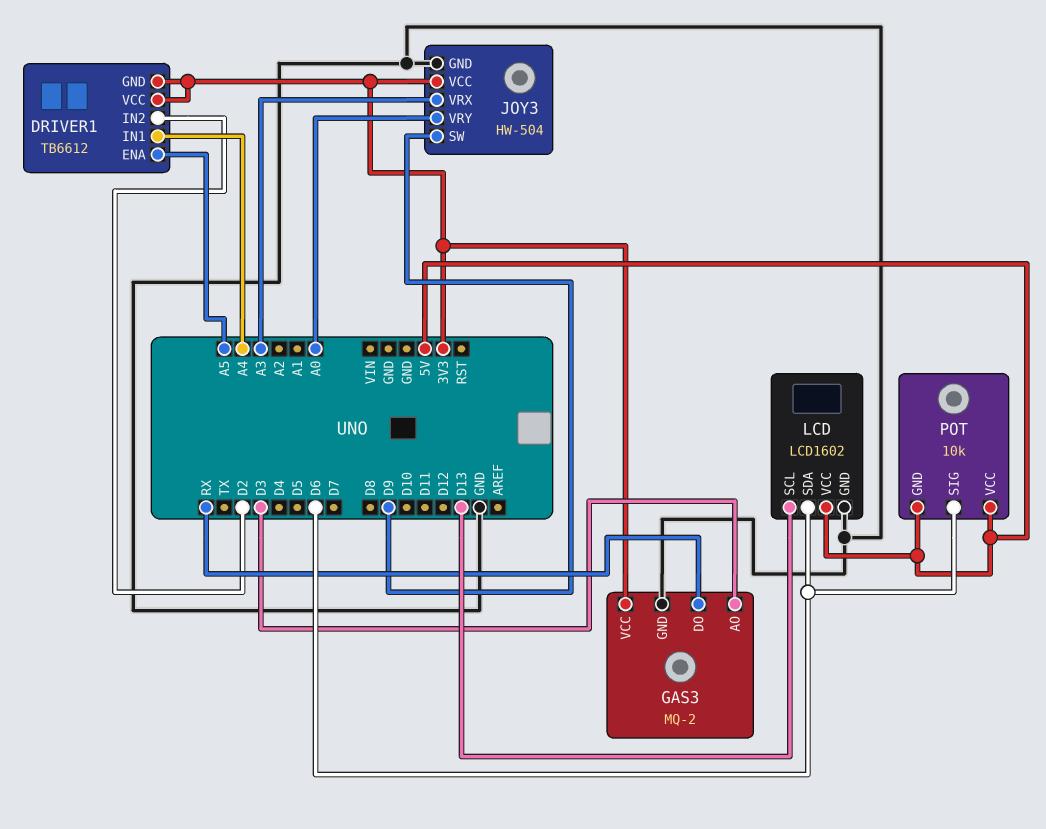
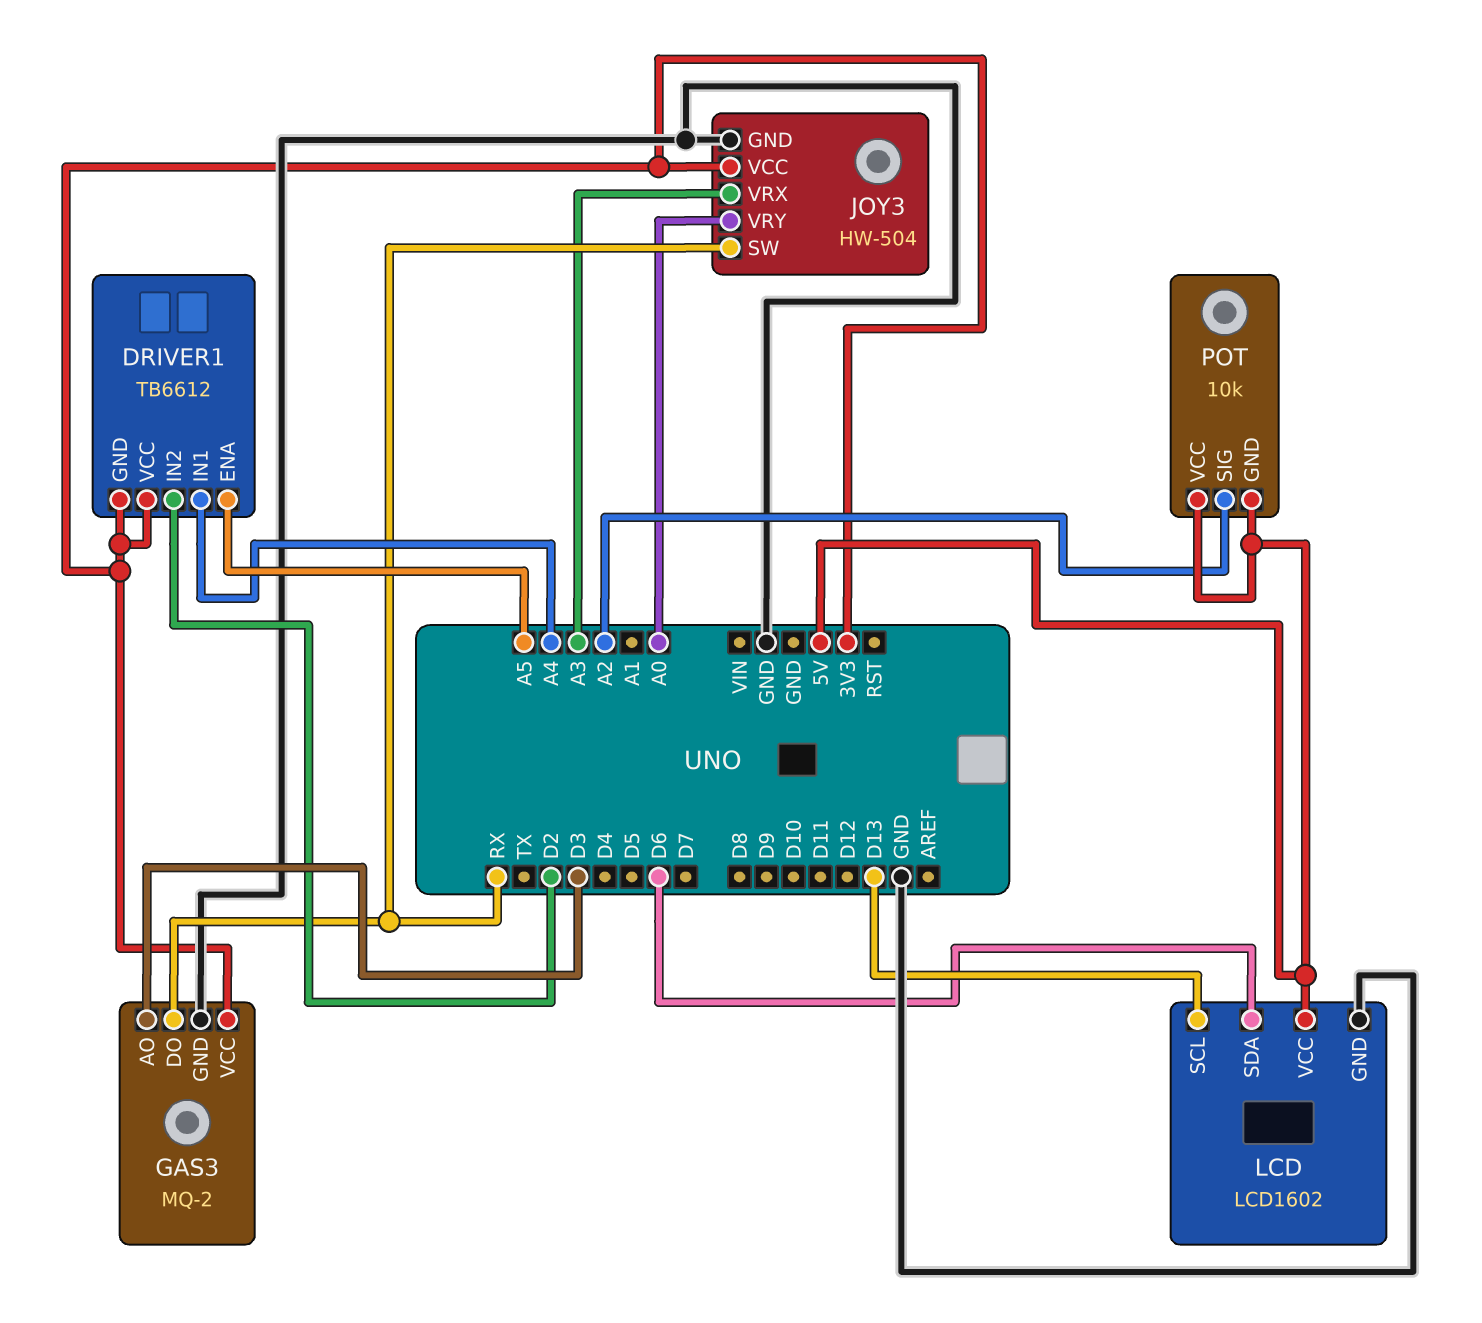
JOY3 pin SW: D9 -> RX
POT pin SIG: D6 -> A2

